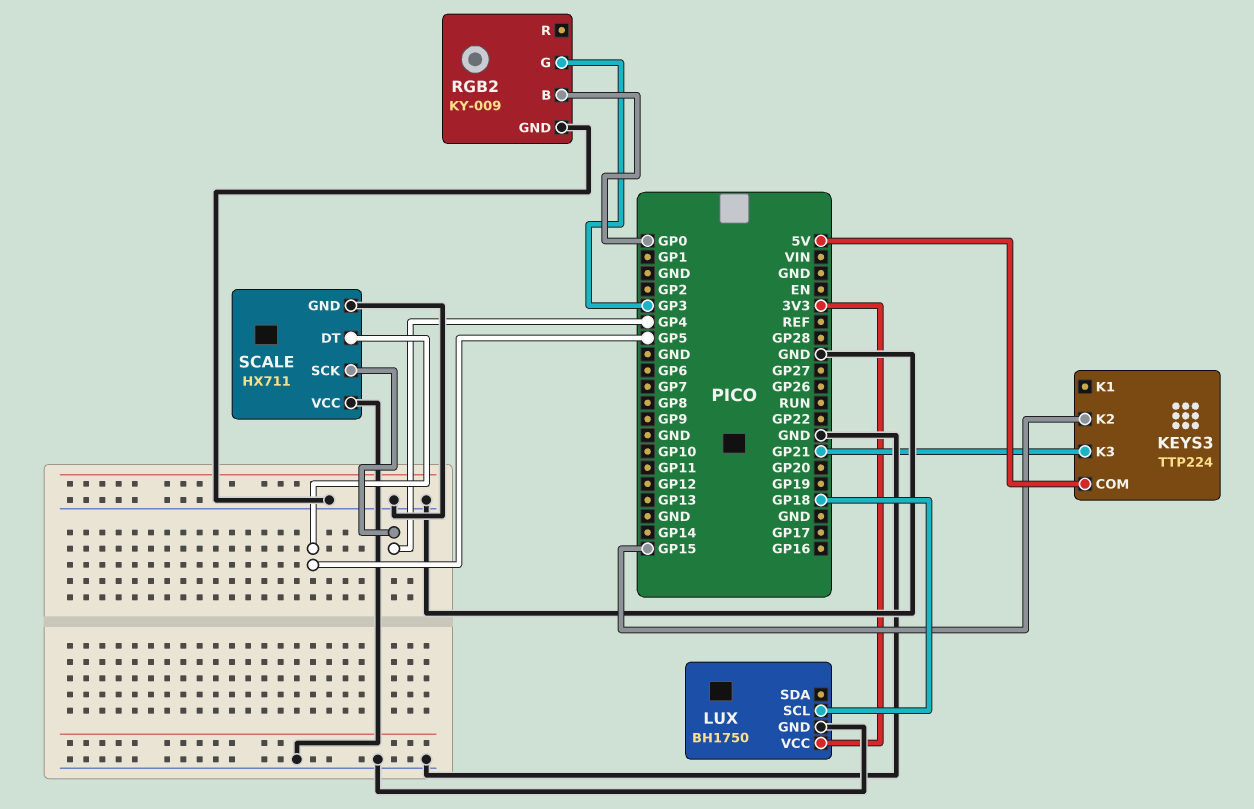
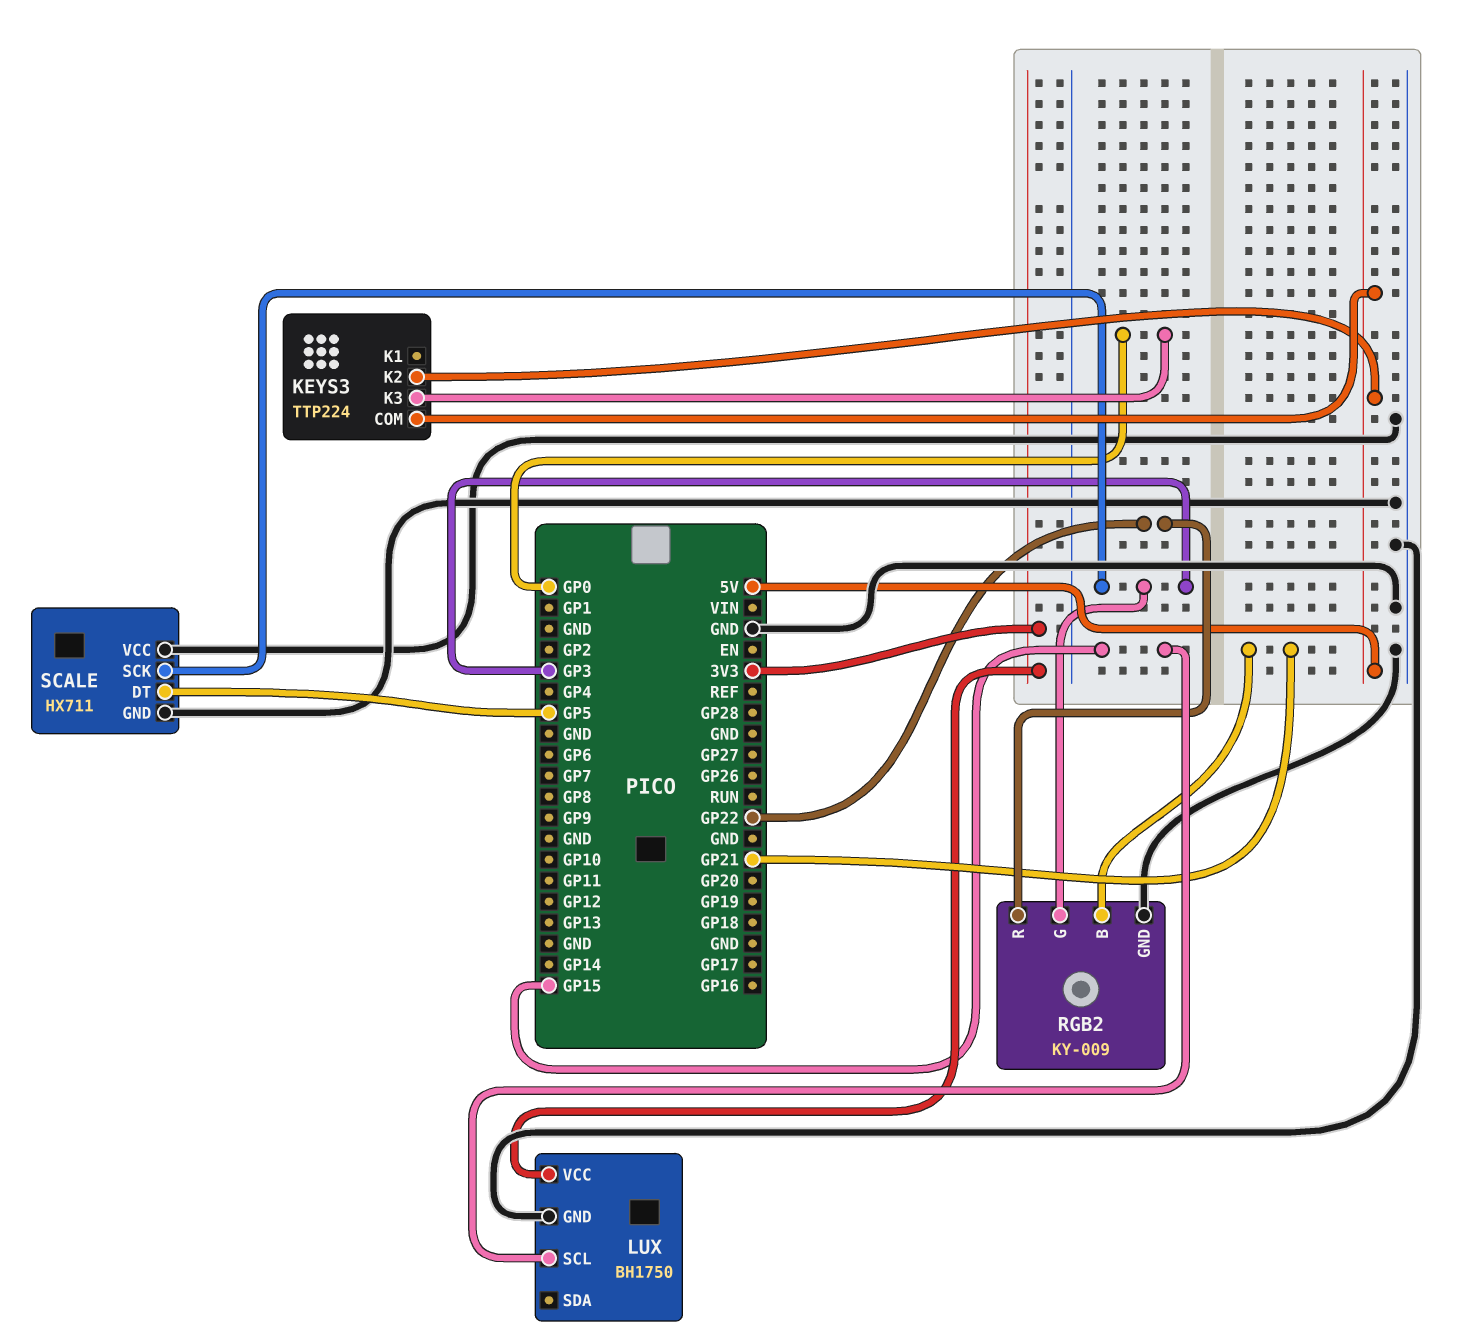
KEYS3 pin K2: GP15 -> 5V
KEYS3 pin K3: GP21 -> GP0
LUX pin SCL: GP18 -> GP15
RGB2 pin B: GP0 -> GP21
RGB2 pin R: none -> GP22
SCALE pin SCK: GP4 -> GP3

